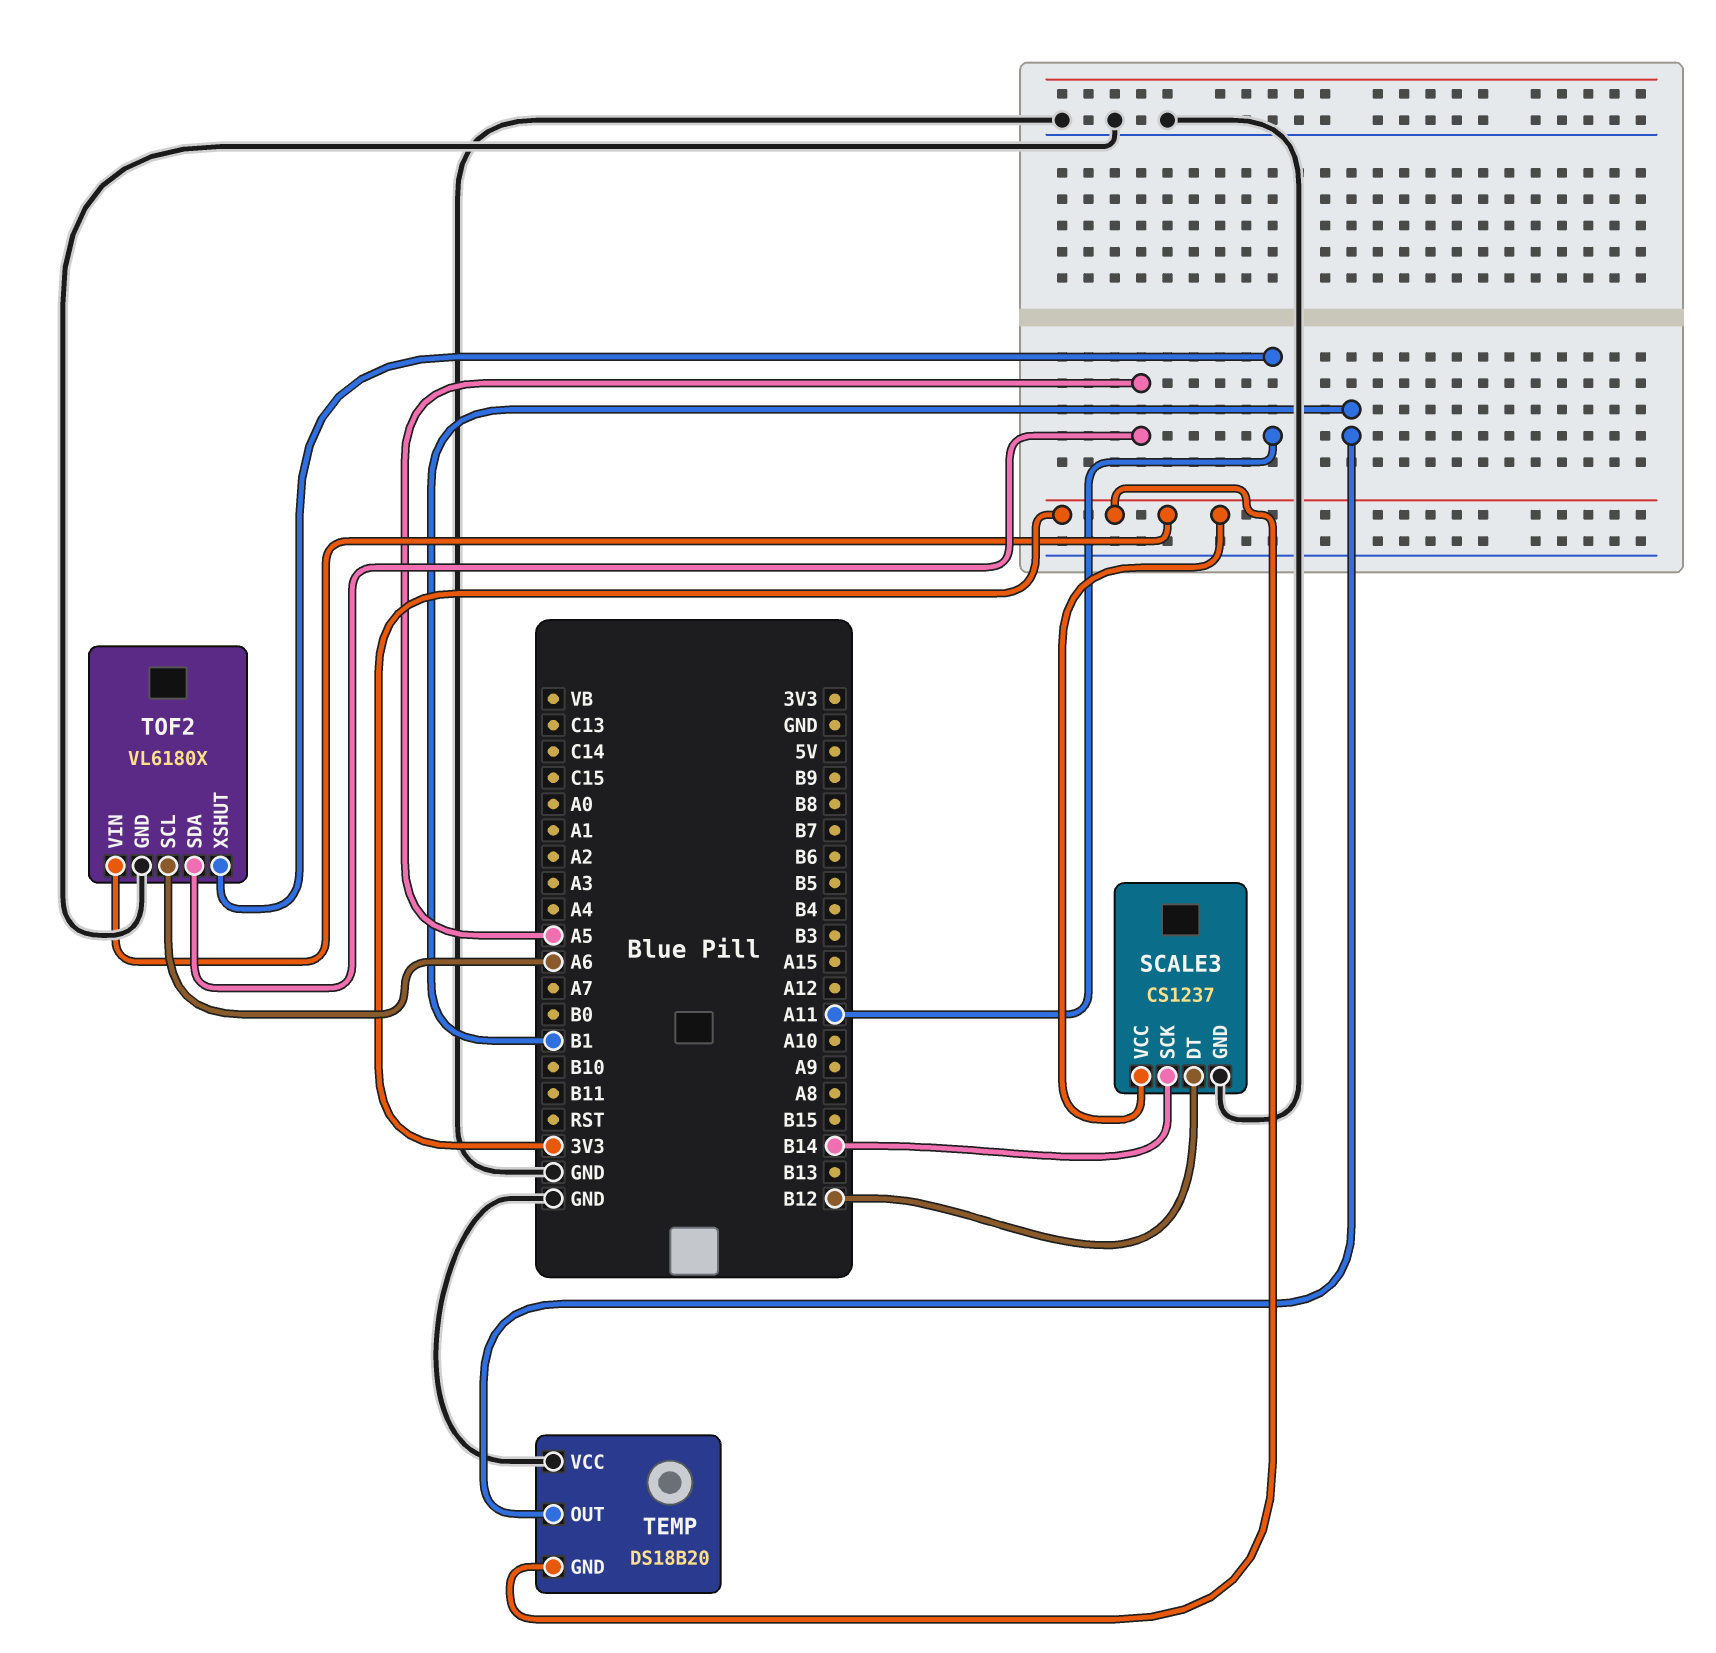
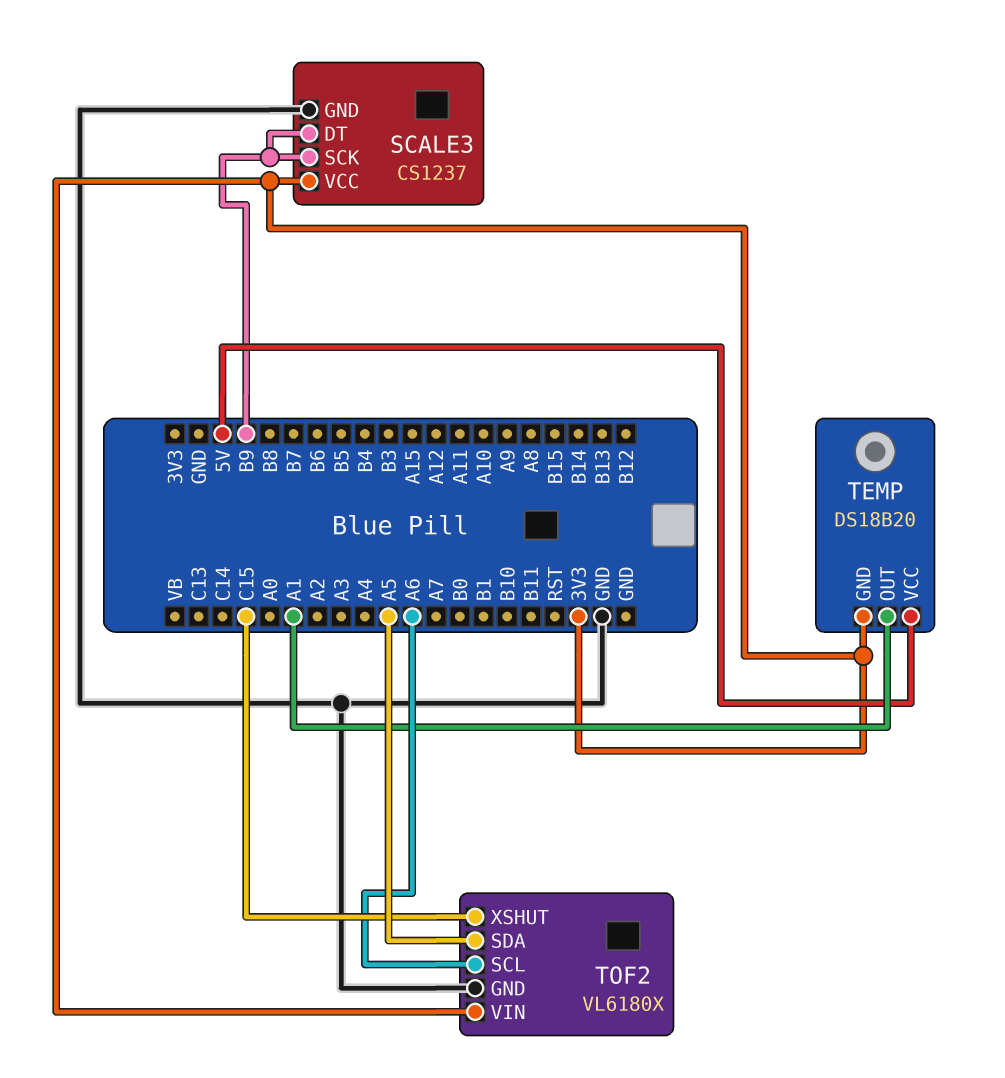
SCALE3 pin DT: B12 -> B9
SCALE3 pin SCK: B14 -> B9
TEMP pin OUT: B1 -> A1
TEMP pin VCC: GND -> 5V
TOF2 pin XSHUT: A11 -> C15

